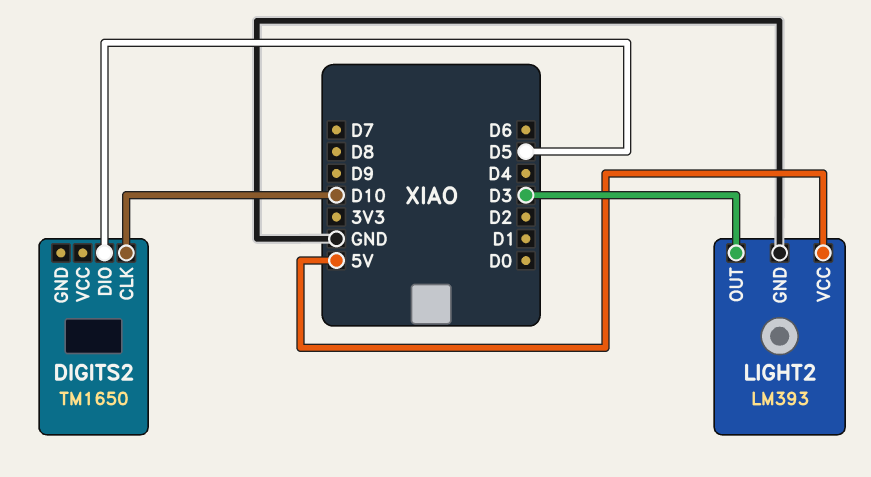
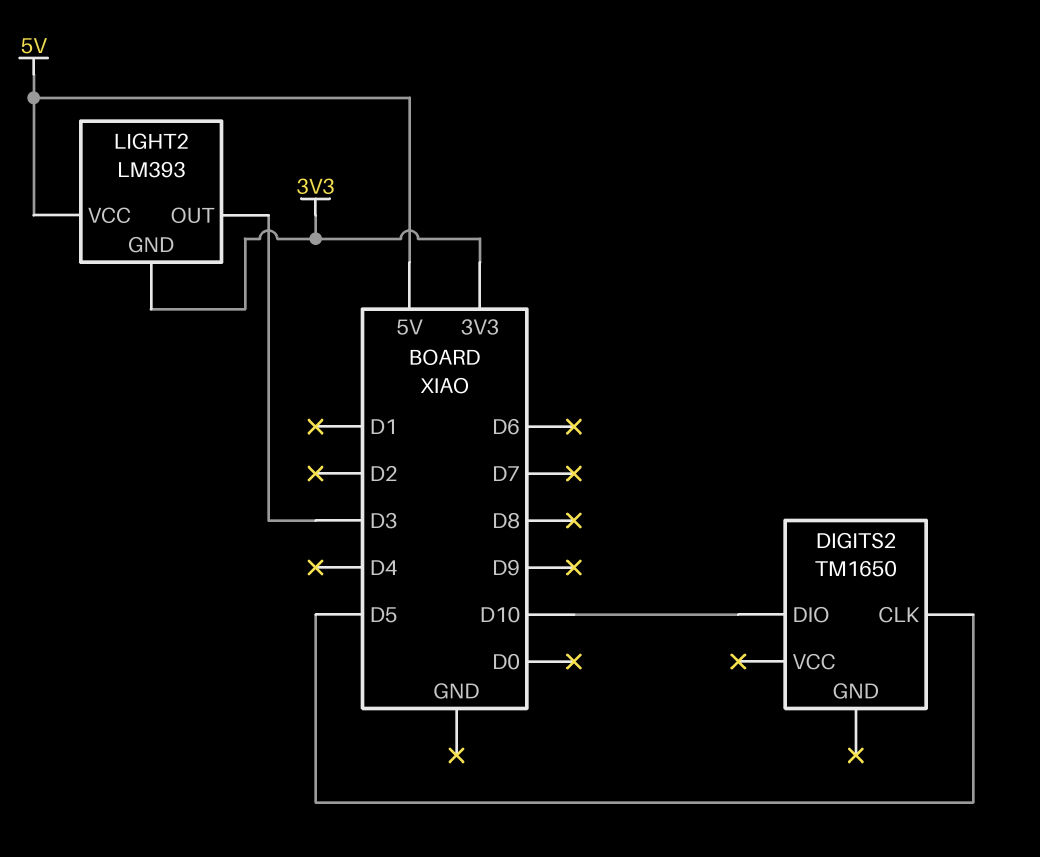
DIGITS2 pin CLK: D10 -> D5
DIGITS2 pin DIO: D5 -> D10
LIGHT2 pin GND: GND -> 3V3

